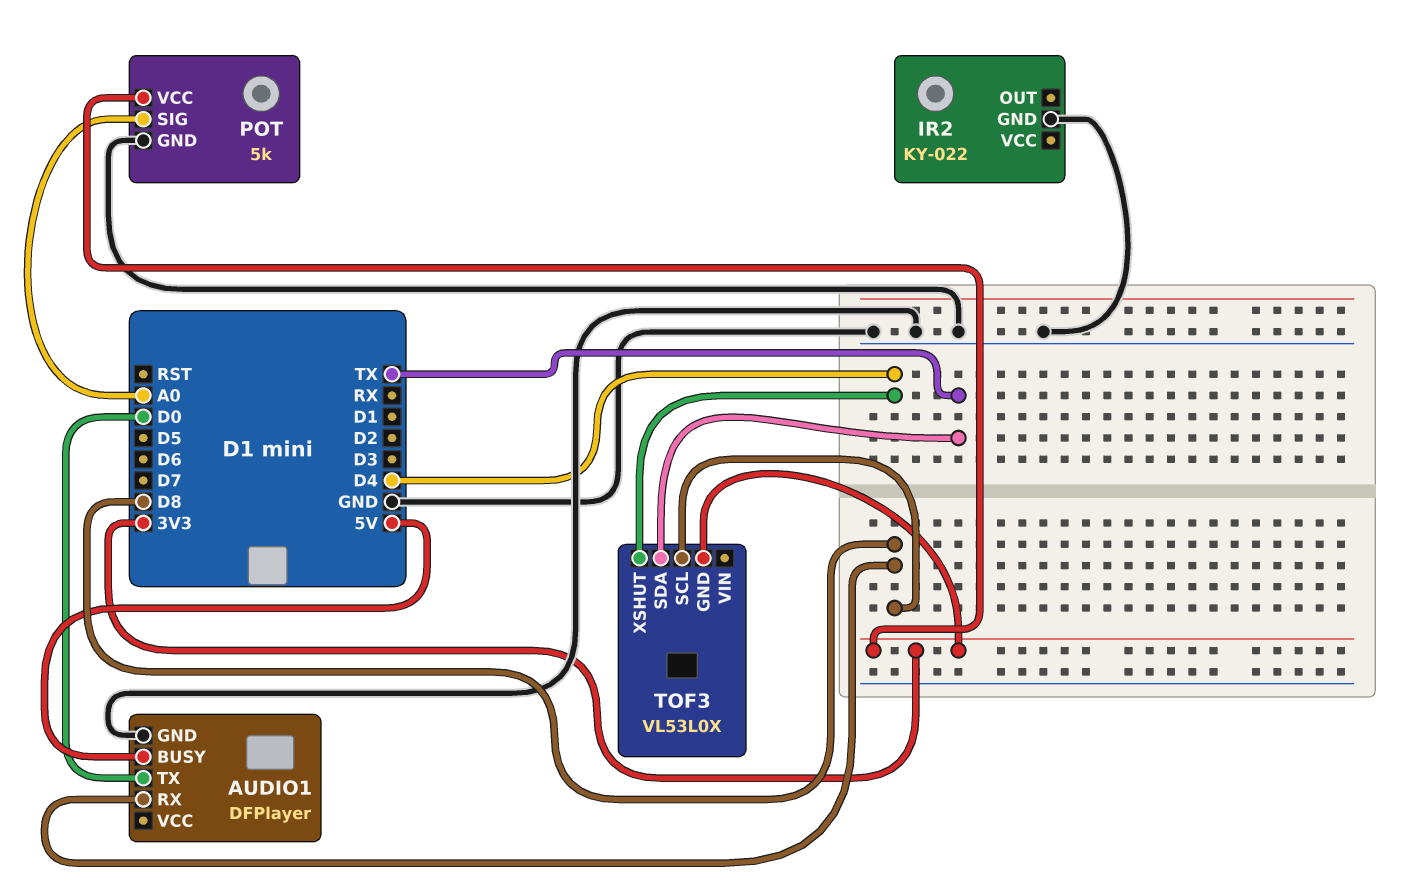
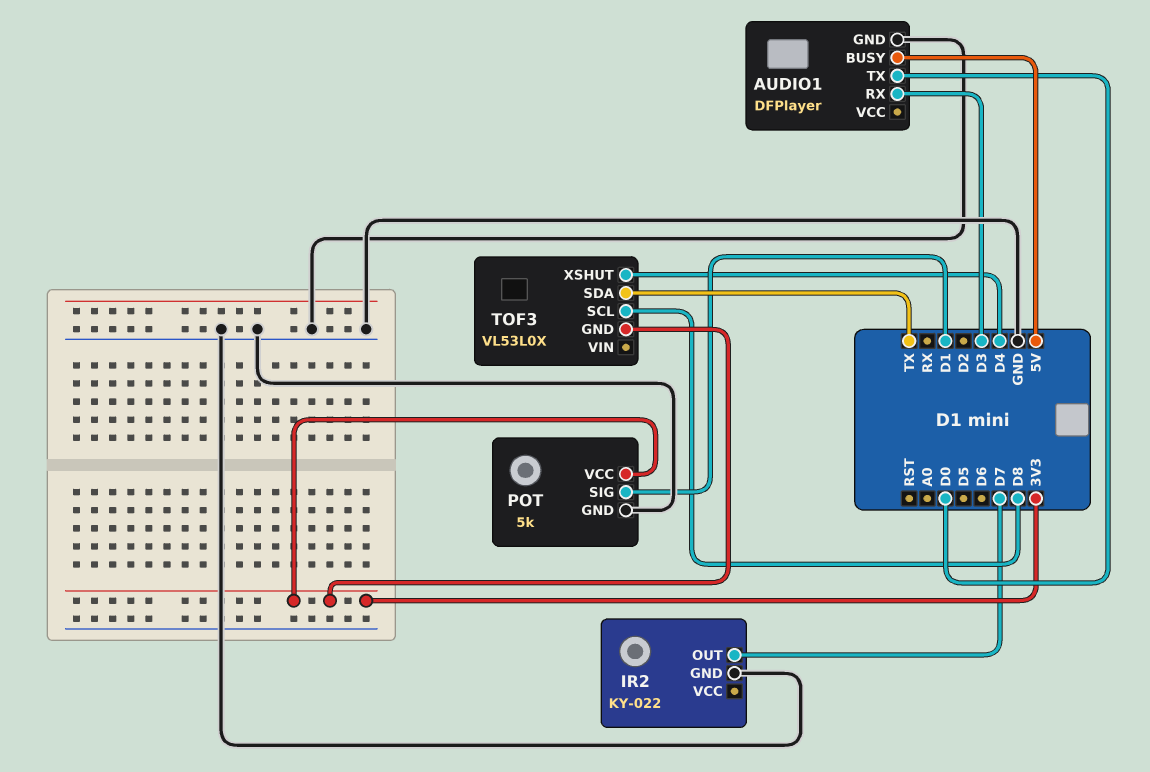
AUDIO1 pin RX: D8 -> D3
IR2 pin OUT: none -> D7
POT pin SIG: A0 -> D1

